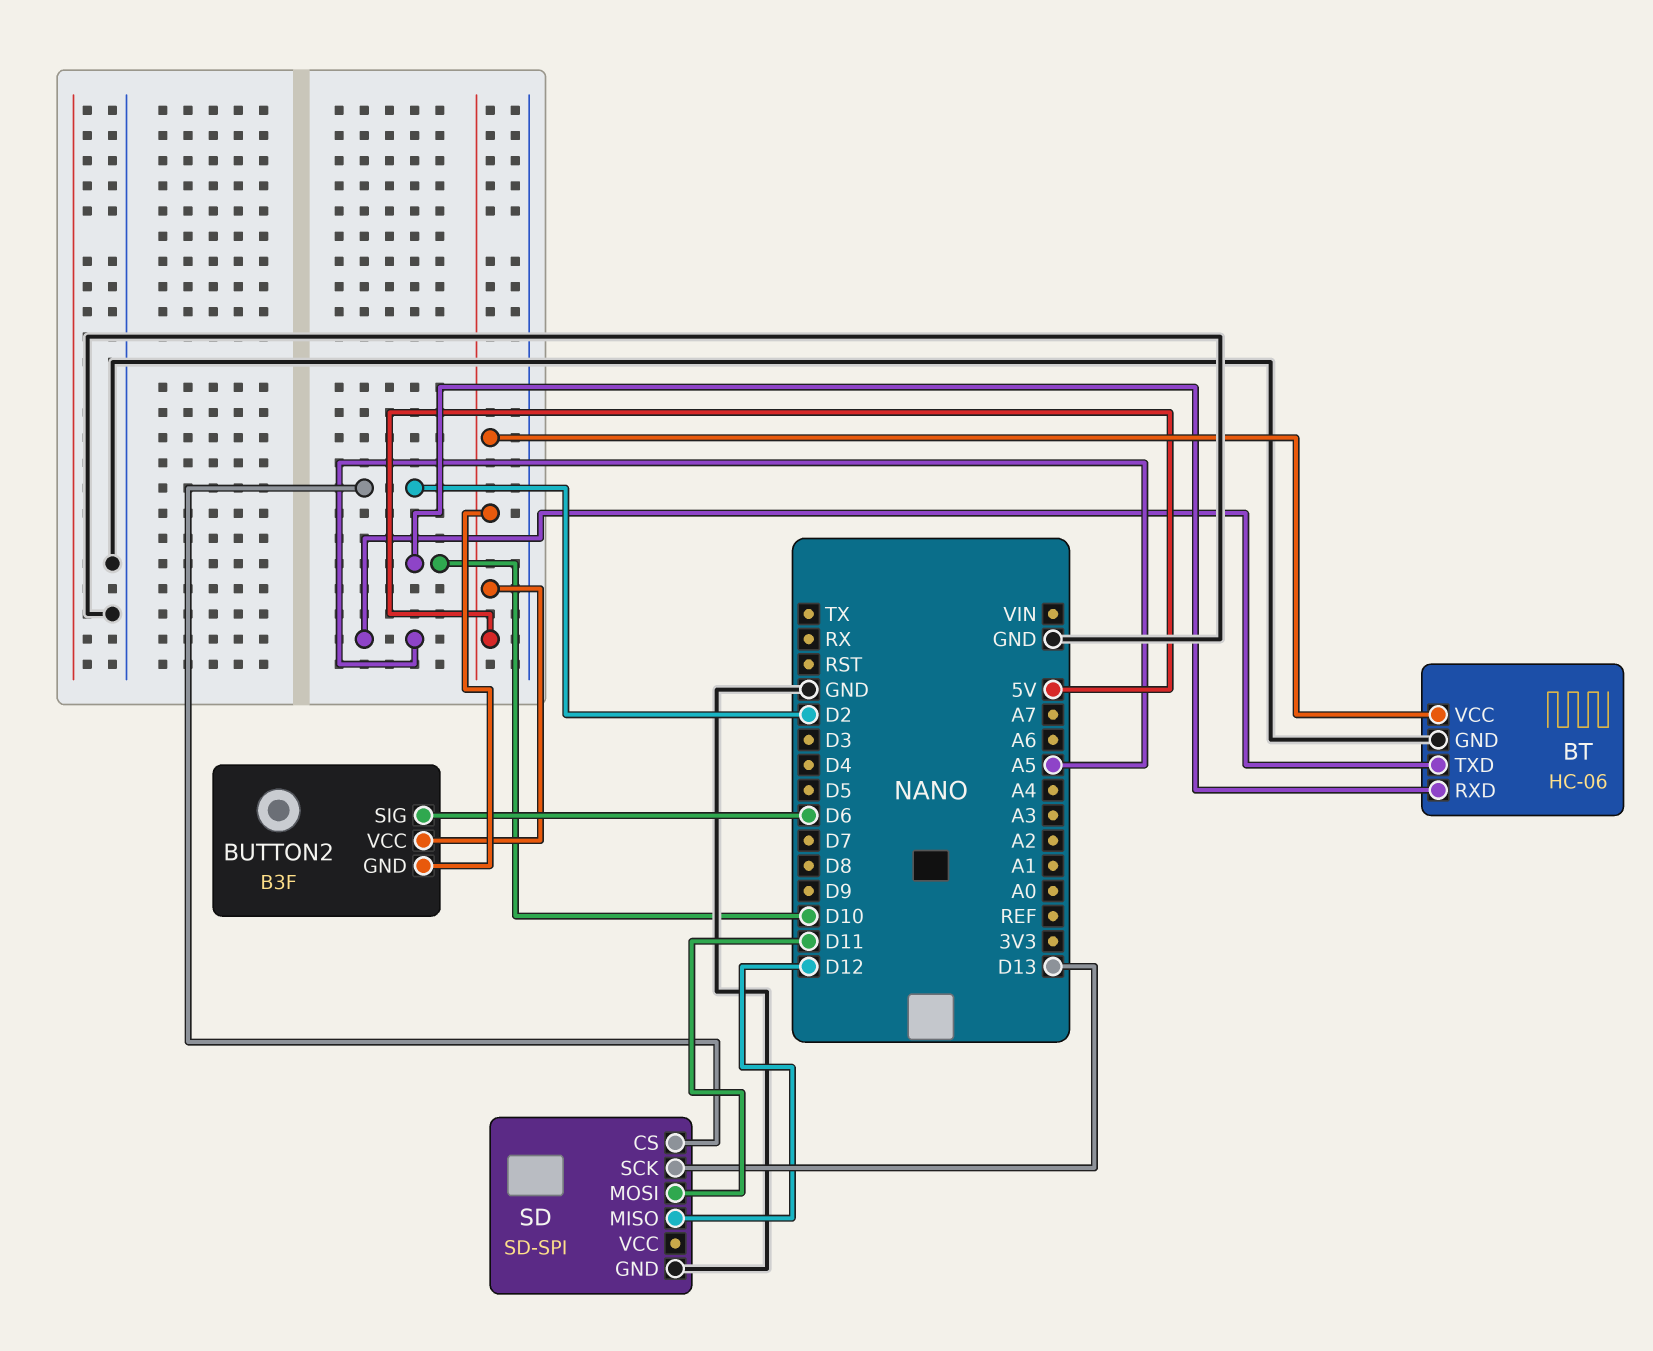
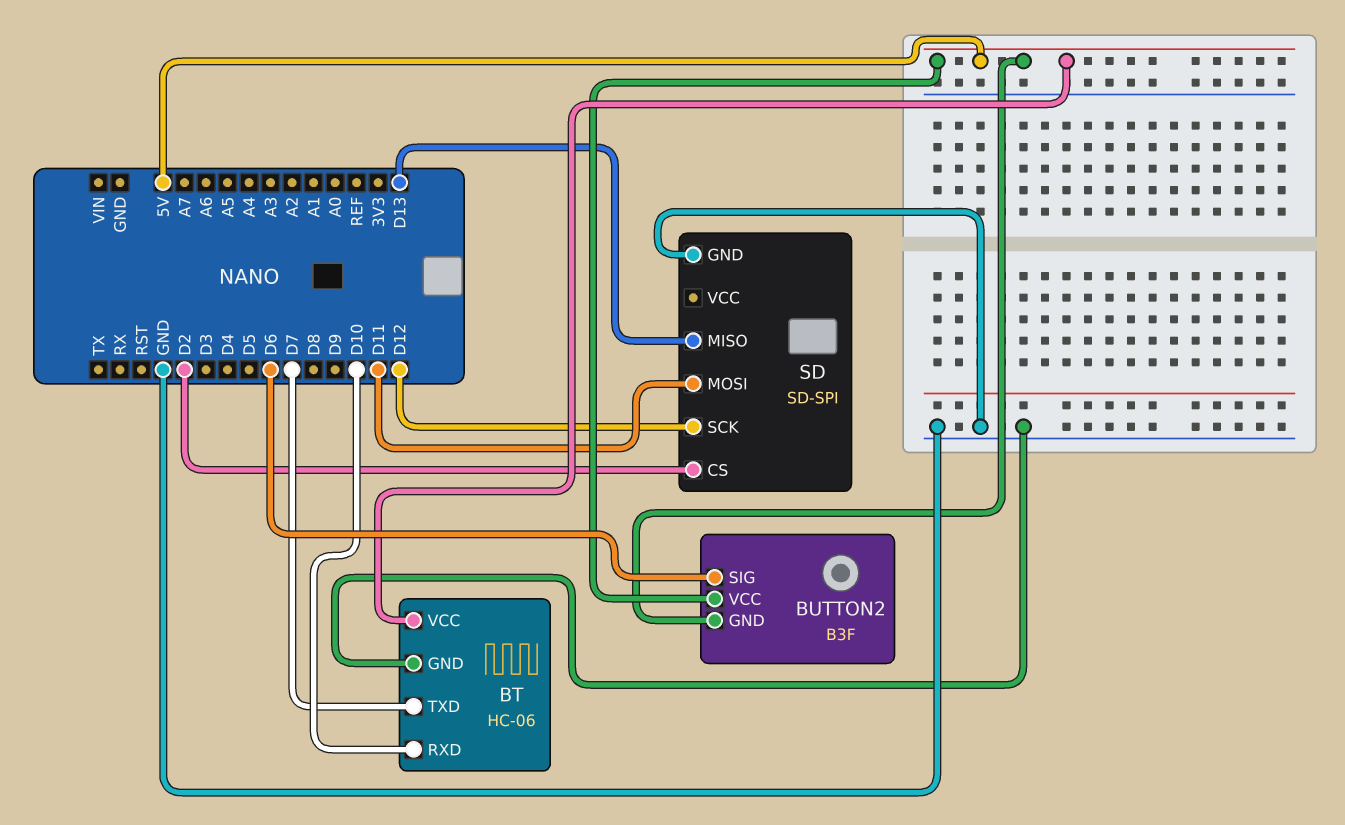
BT pin TXD: A5 -> D7
SD pin MISO: D12 -> D13
SD pin SCK: D13 -> D12

